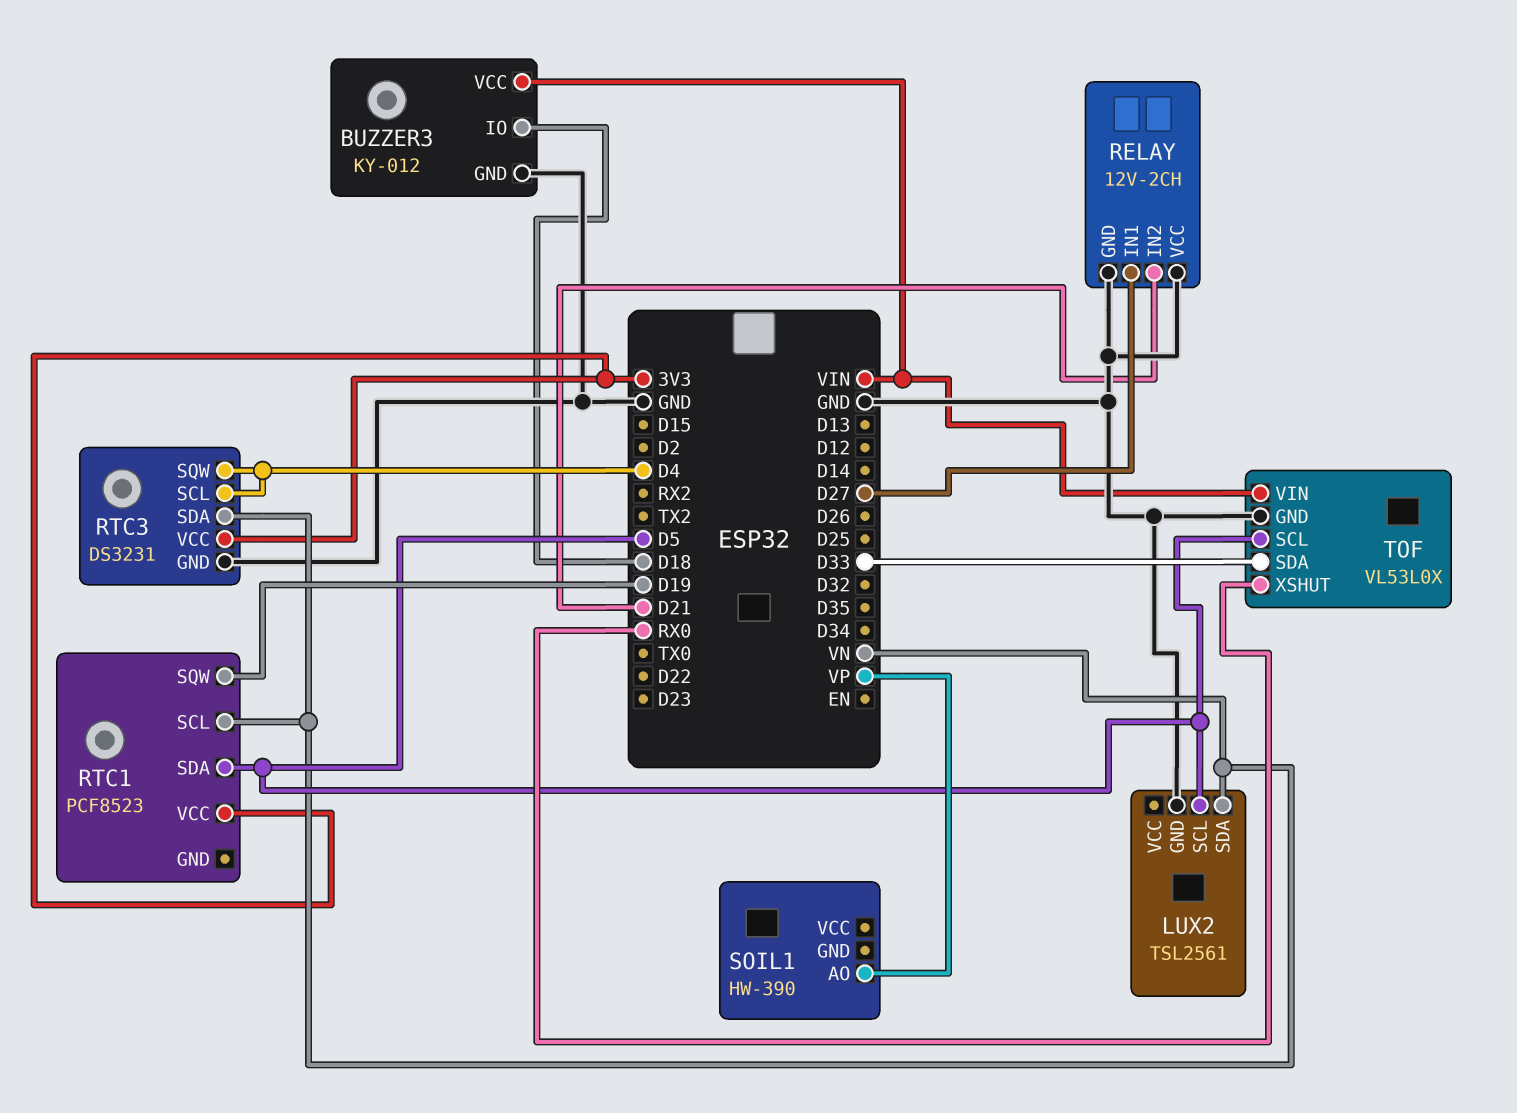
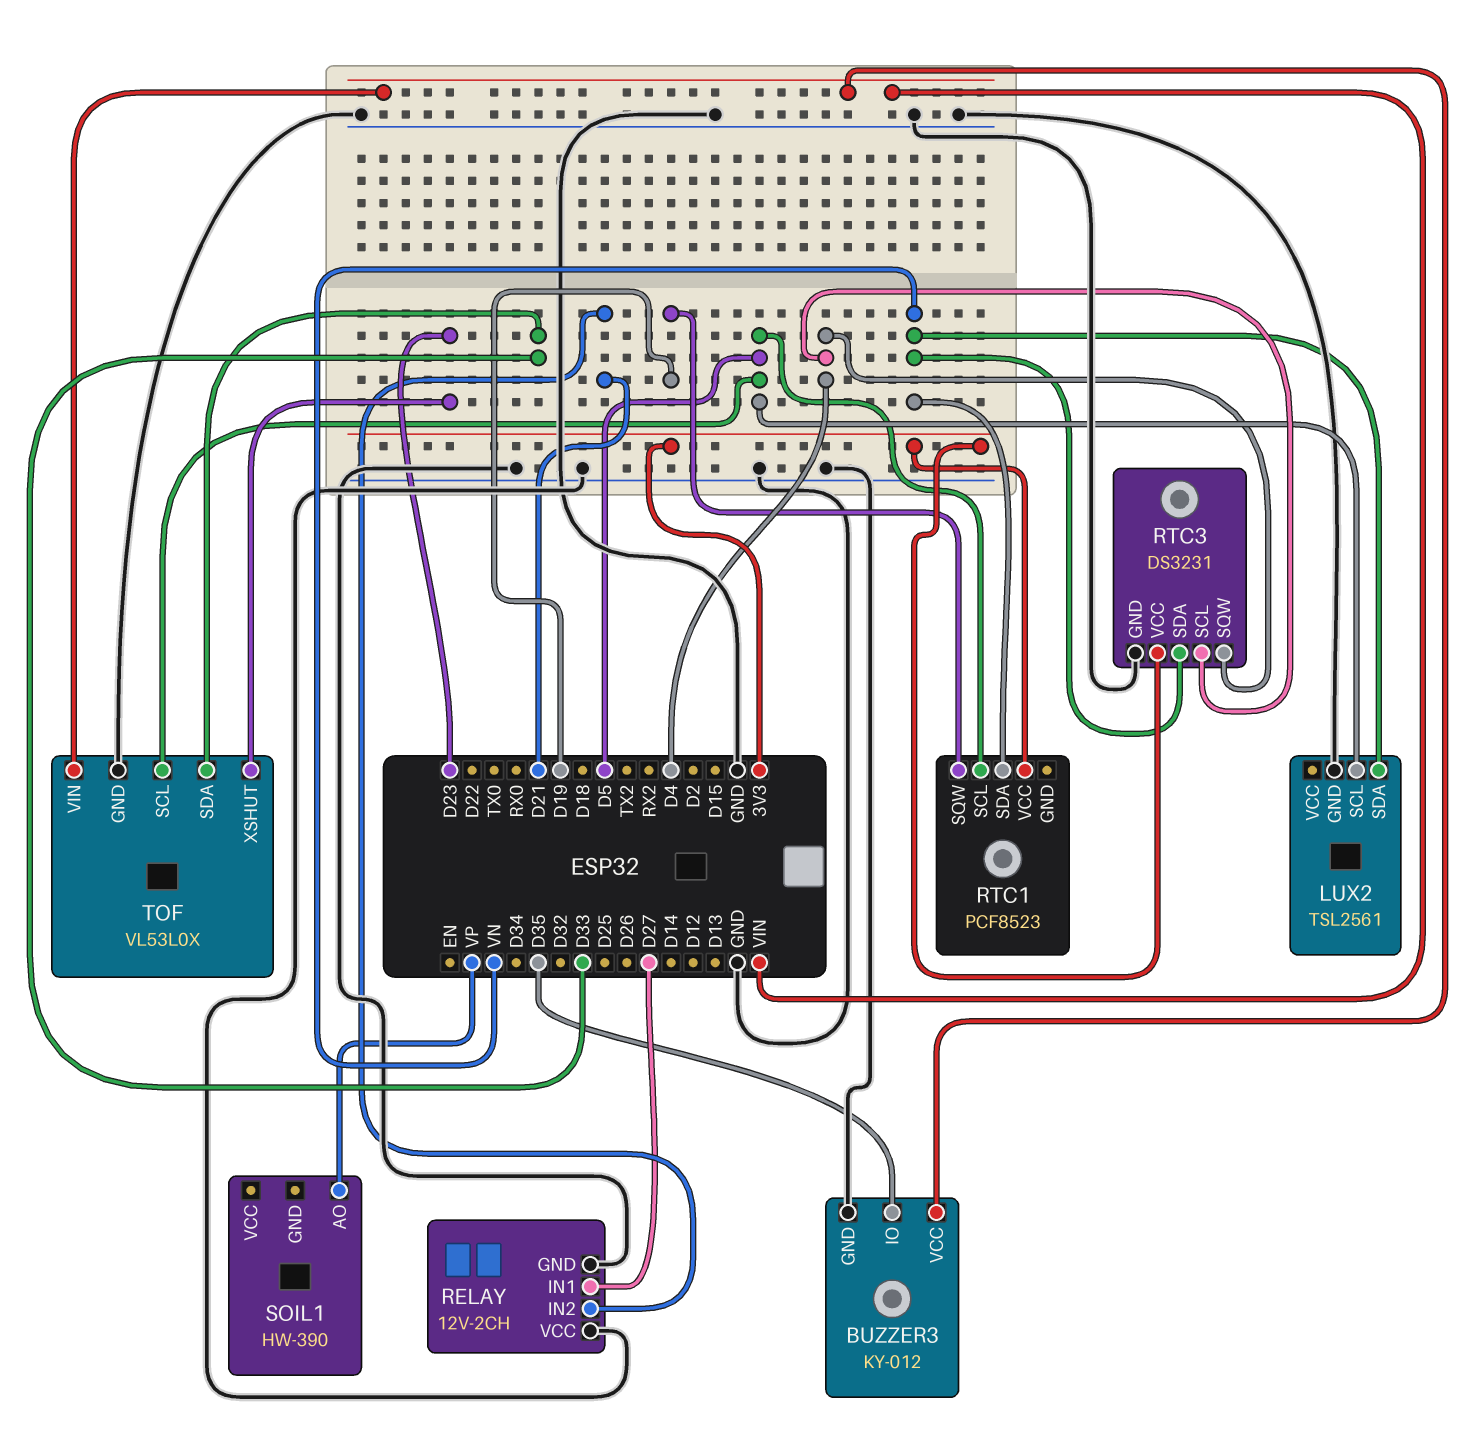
BUZZER3 pin IO: D18 -> D35
RTC1 pin SCL: VN -> D5
RTC1 pin SDA: D5 -> VN
TOF pin XSHUT: RX0 -> D23

